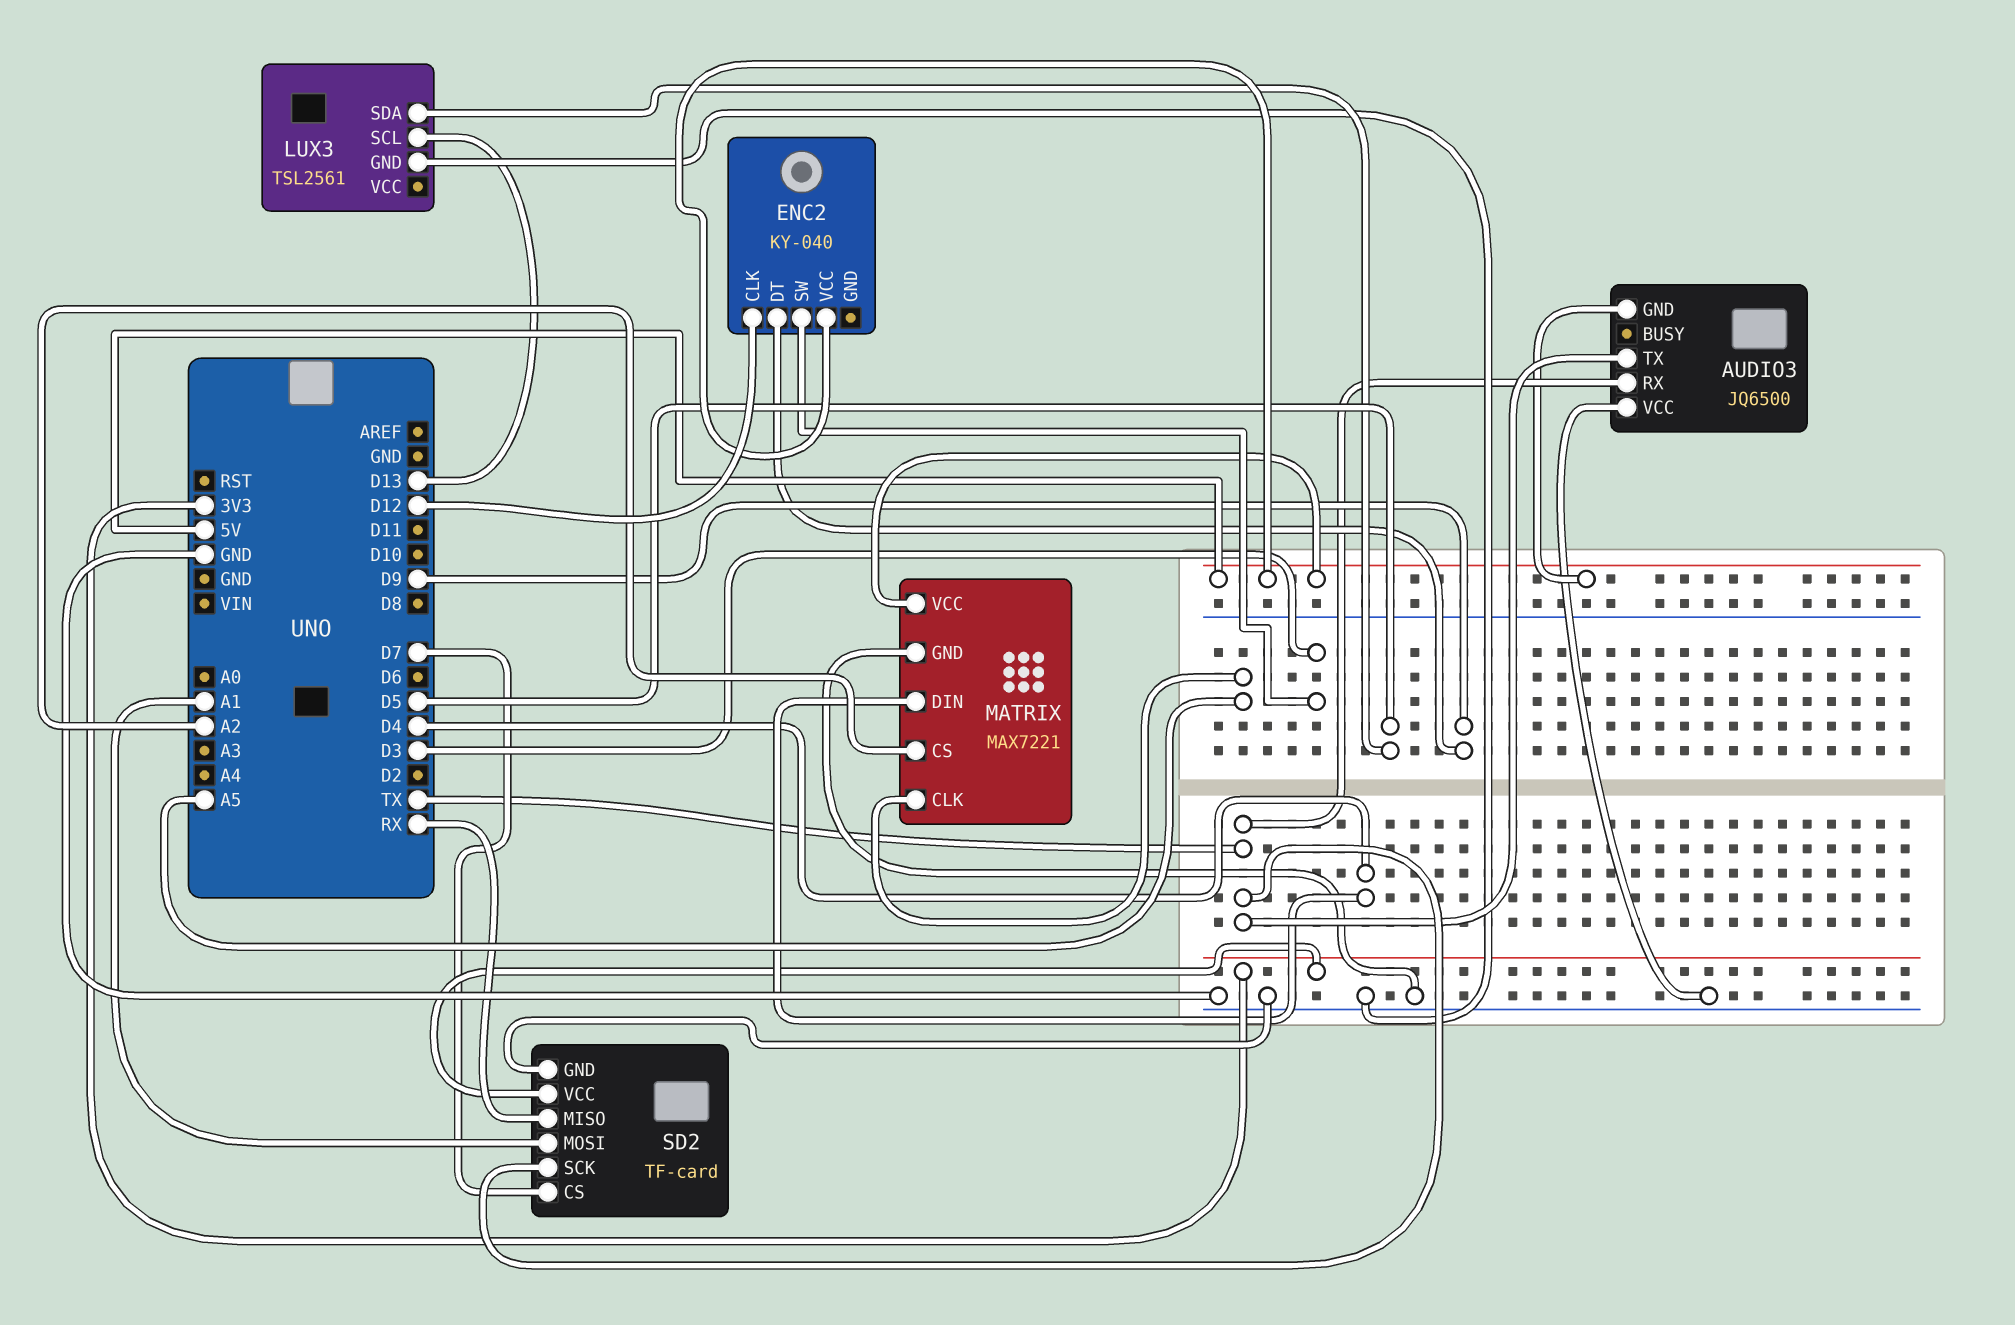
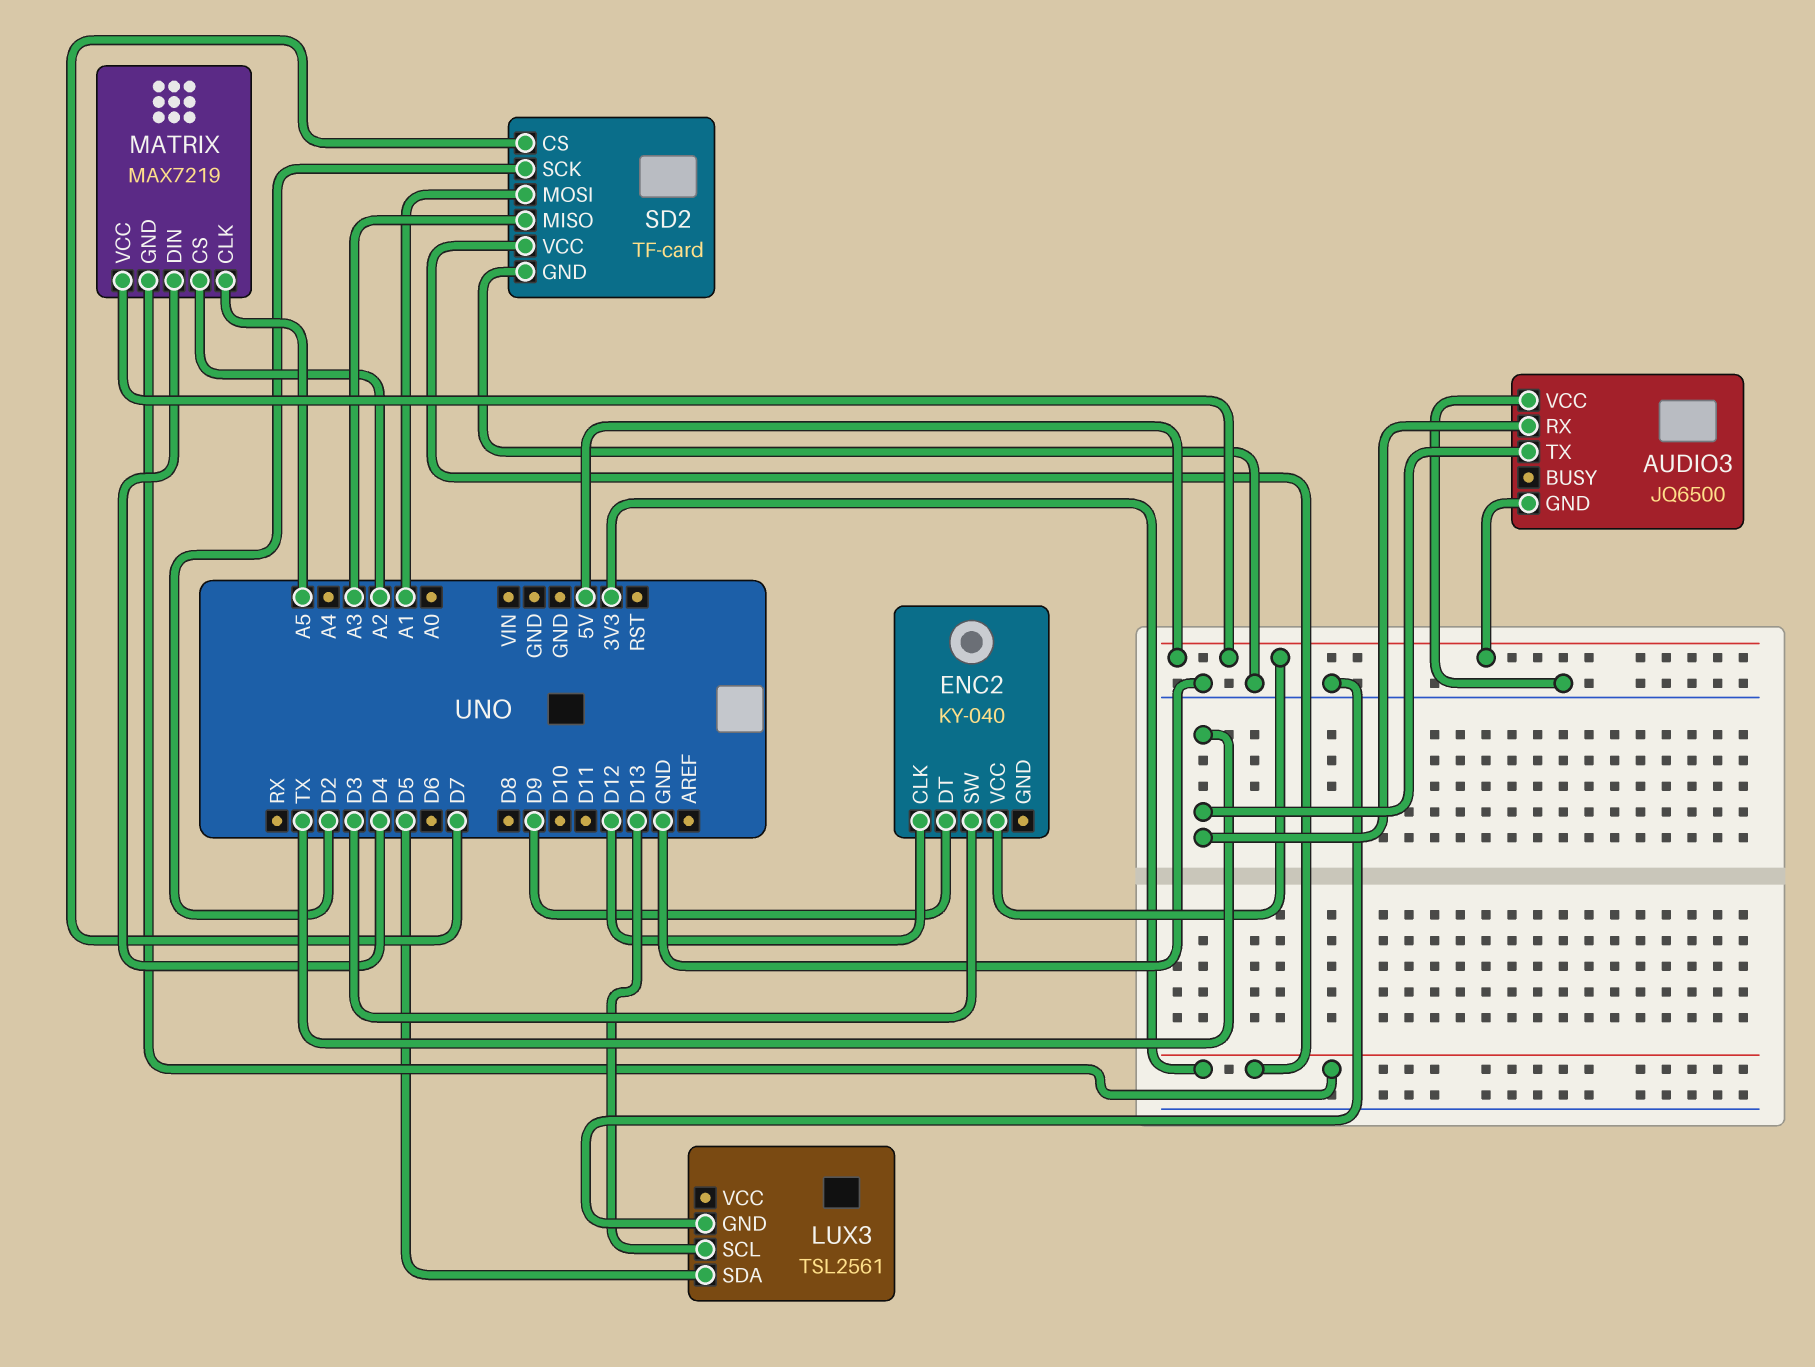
MATRIX: MAX7221 -> MAX7219
MATRIX pin GND: GND -> 3V3
SD2 pin MISO: RX -> A3
SD2 pin SCK: TX -> D2

